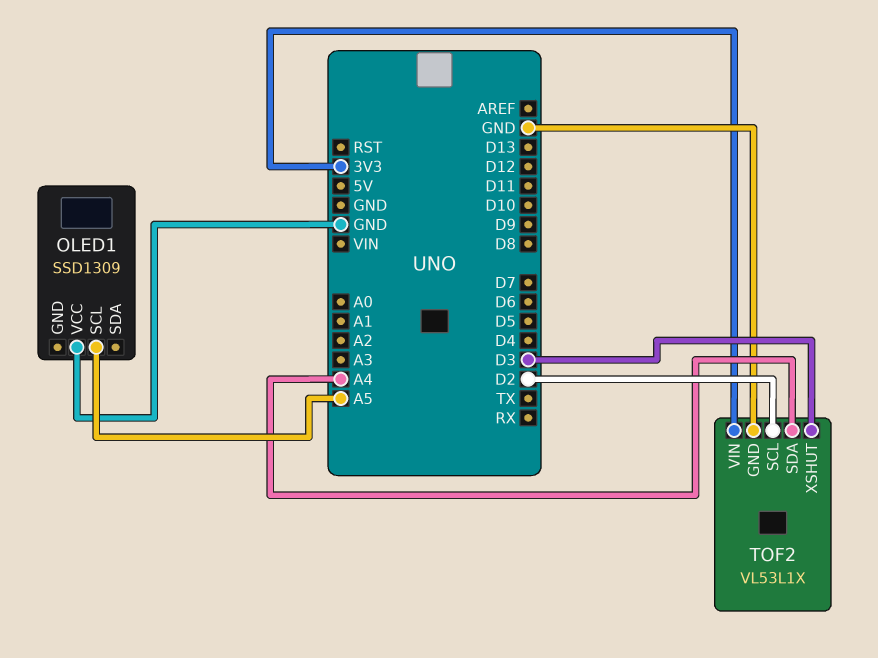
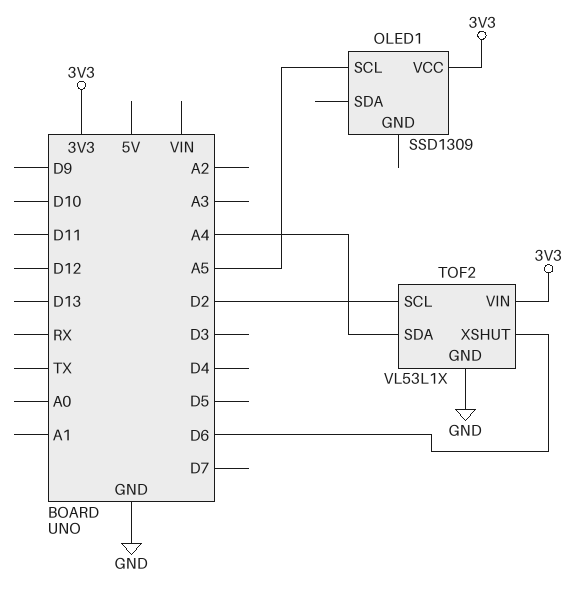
OLED1 pin VCC: GND -> 3V3
TOF2 pin XSHUT: D3 -> D6

